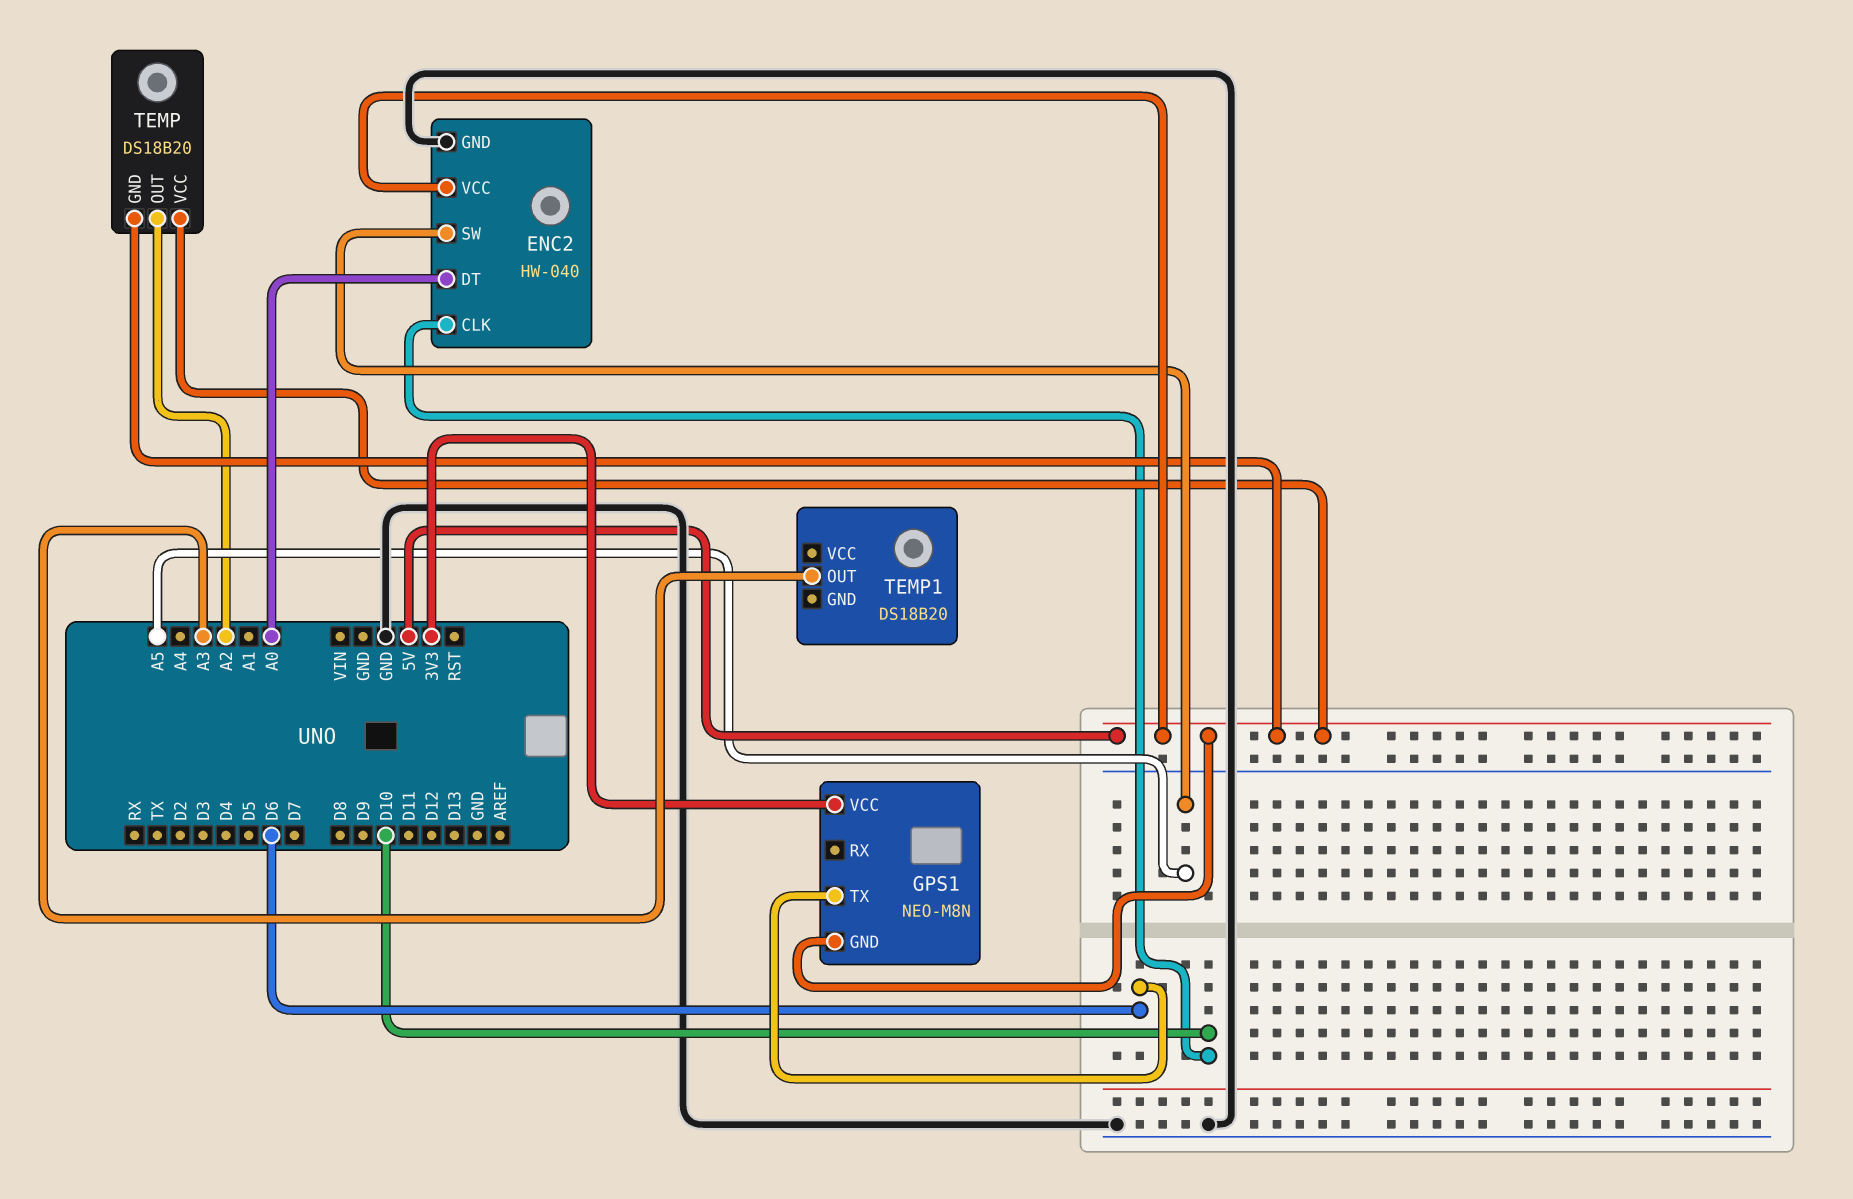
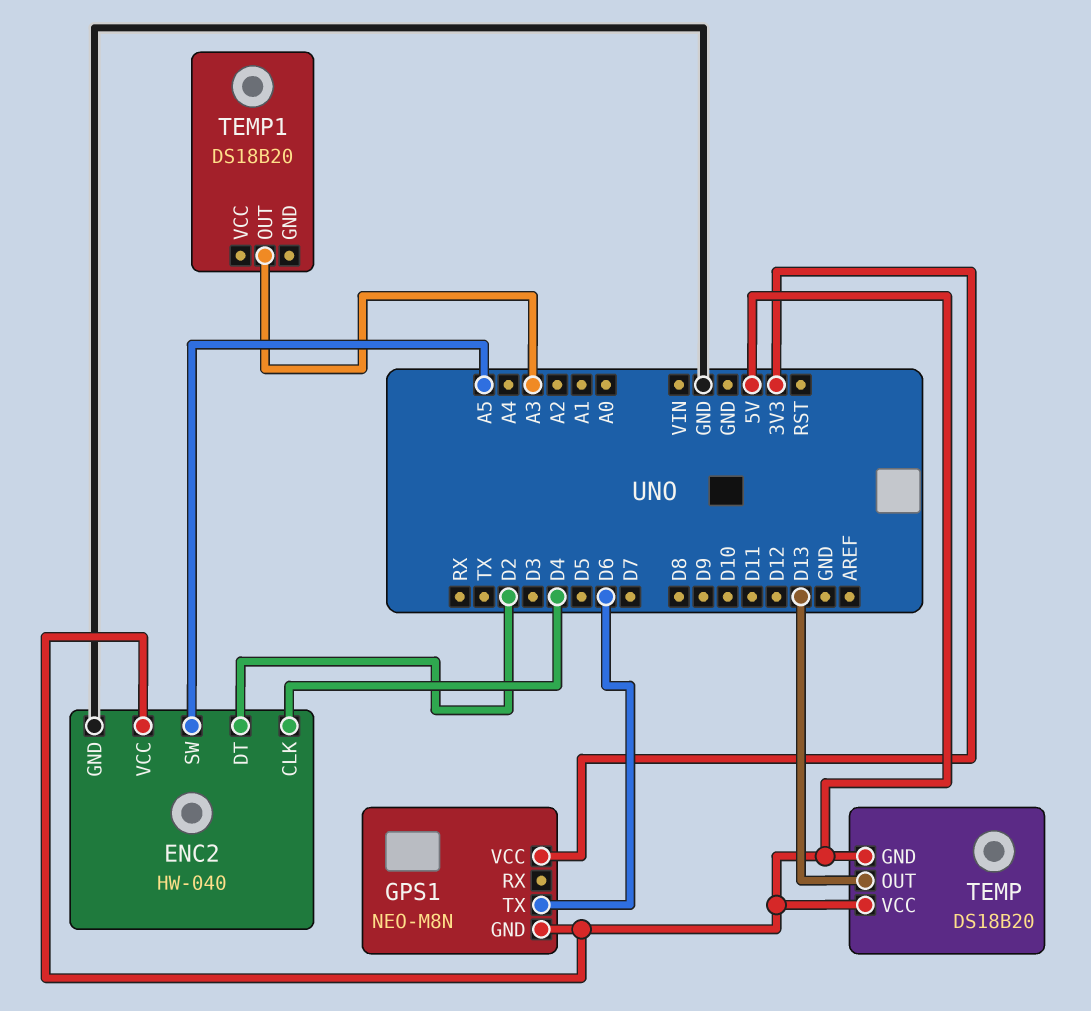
ENC2 pin CLK: D10 -> D4
ENC2 pin DT: A0 -> D2
TEMP pin OUT: A2 -> D13

